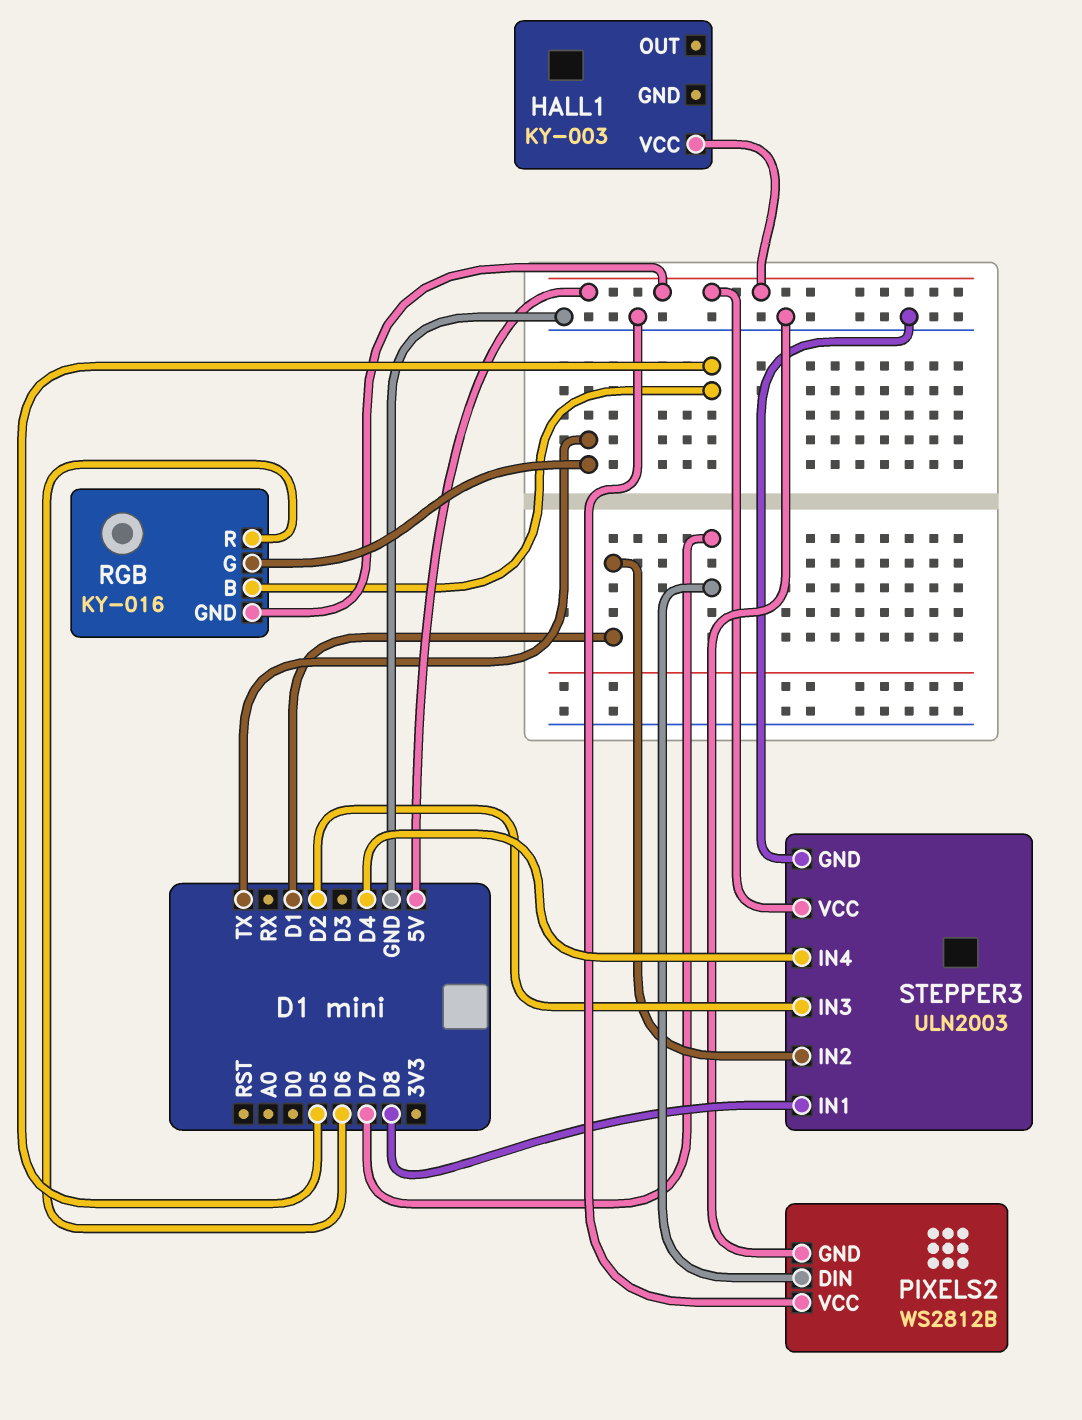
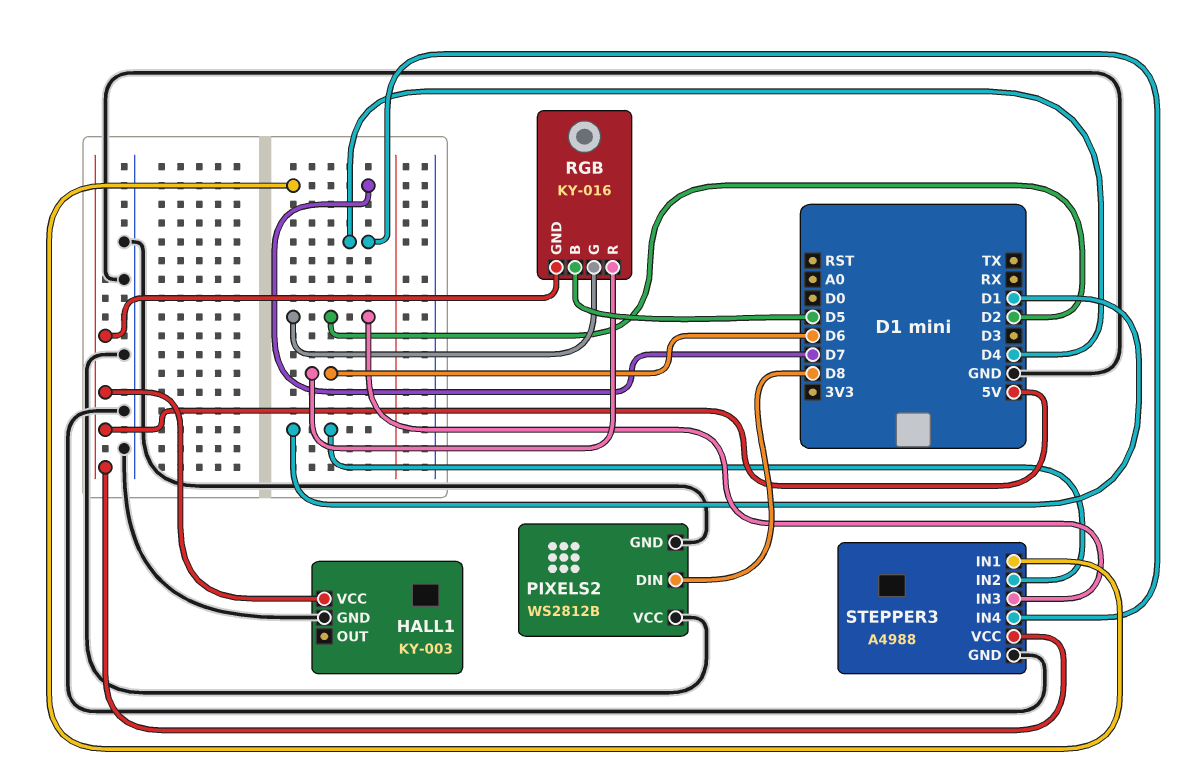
HALL1 pin GND: none -> GND
PIXELS2 pin DIN: D7 -> D8
RGB pin G: TX -> D2
STEPPER3: ULN2003 -> A4988
STEPPER3 pin IN1: D8 -> D7

